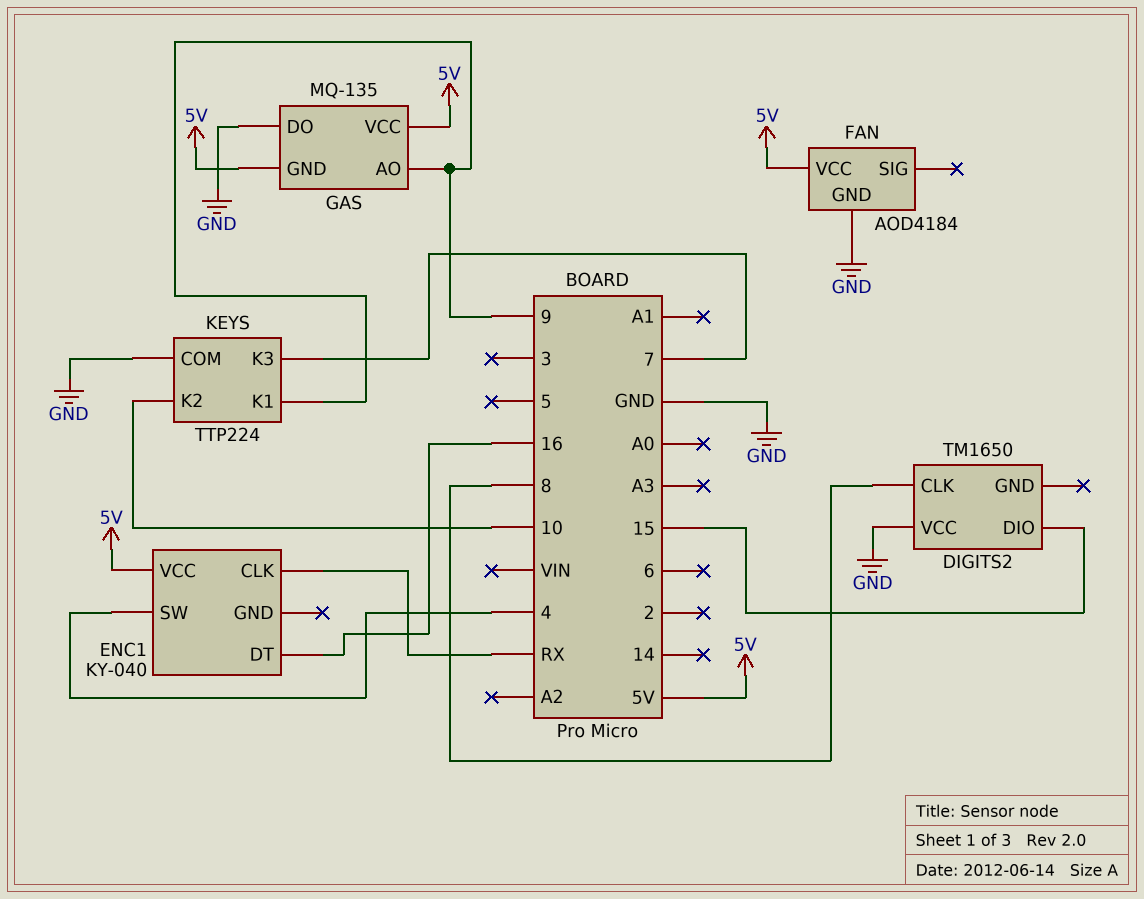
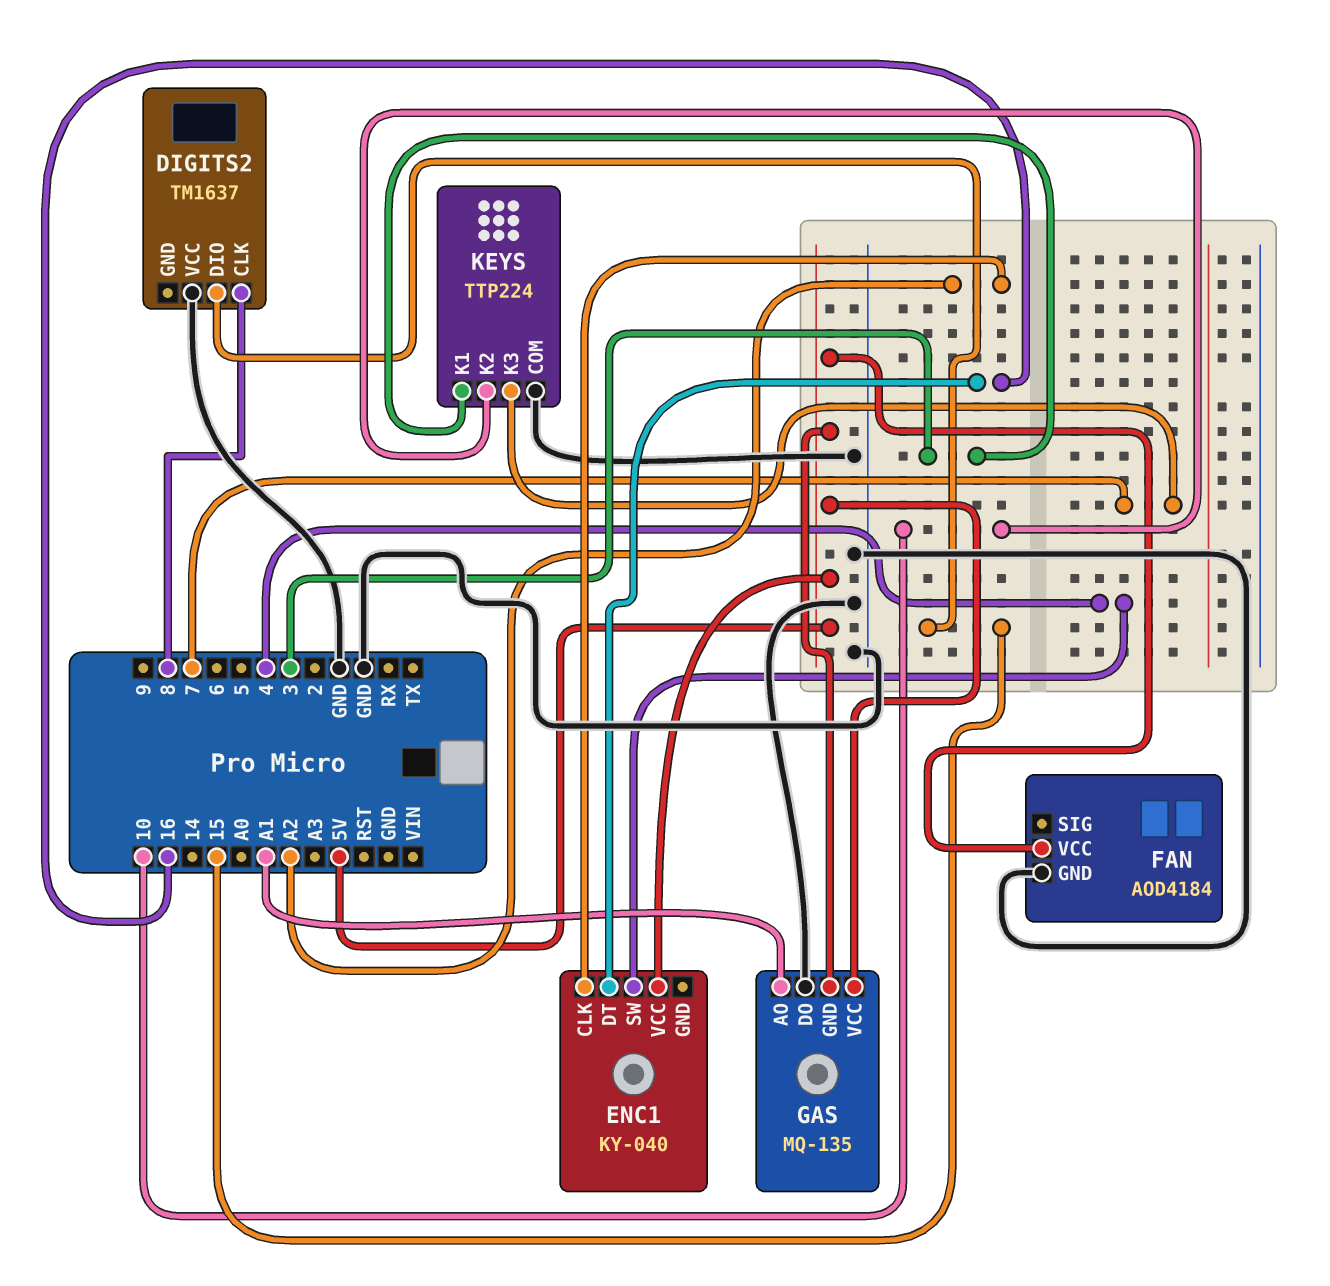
DIGITS2: TM1650 -> TM1637
ENC1 pin CLK: RX -> A2
GAS pin AO: 9 -> A1
KEYS pin K1: 9 -> 3

